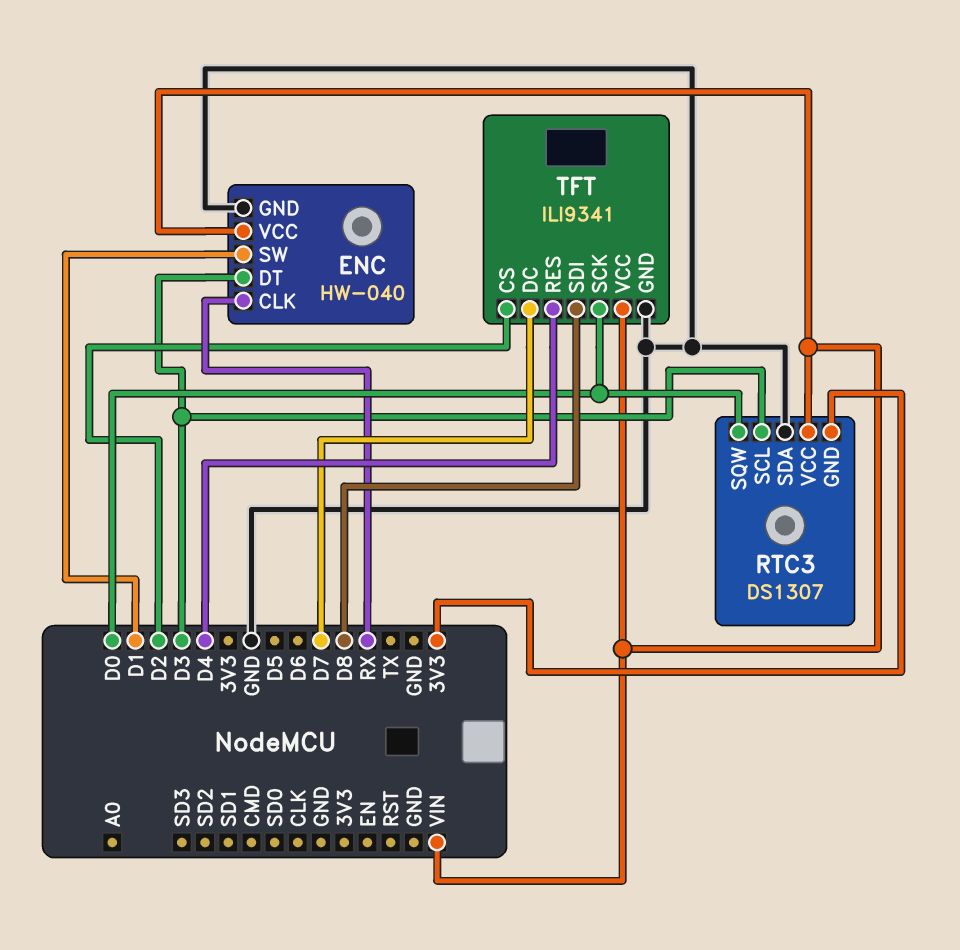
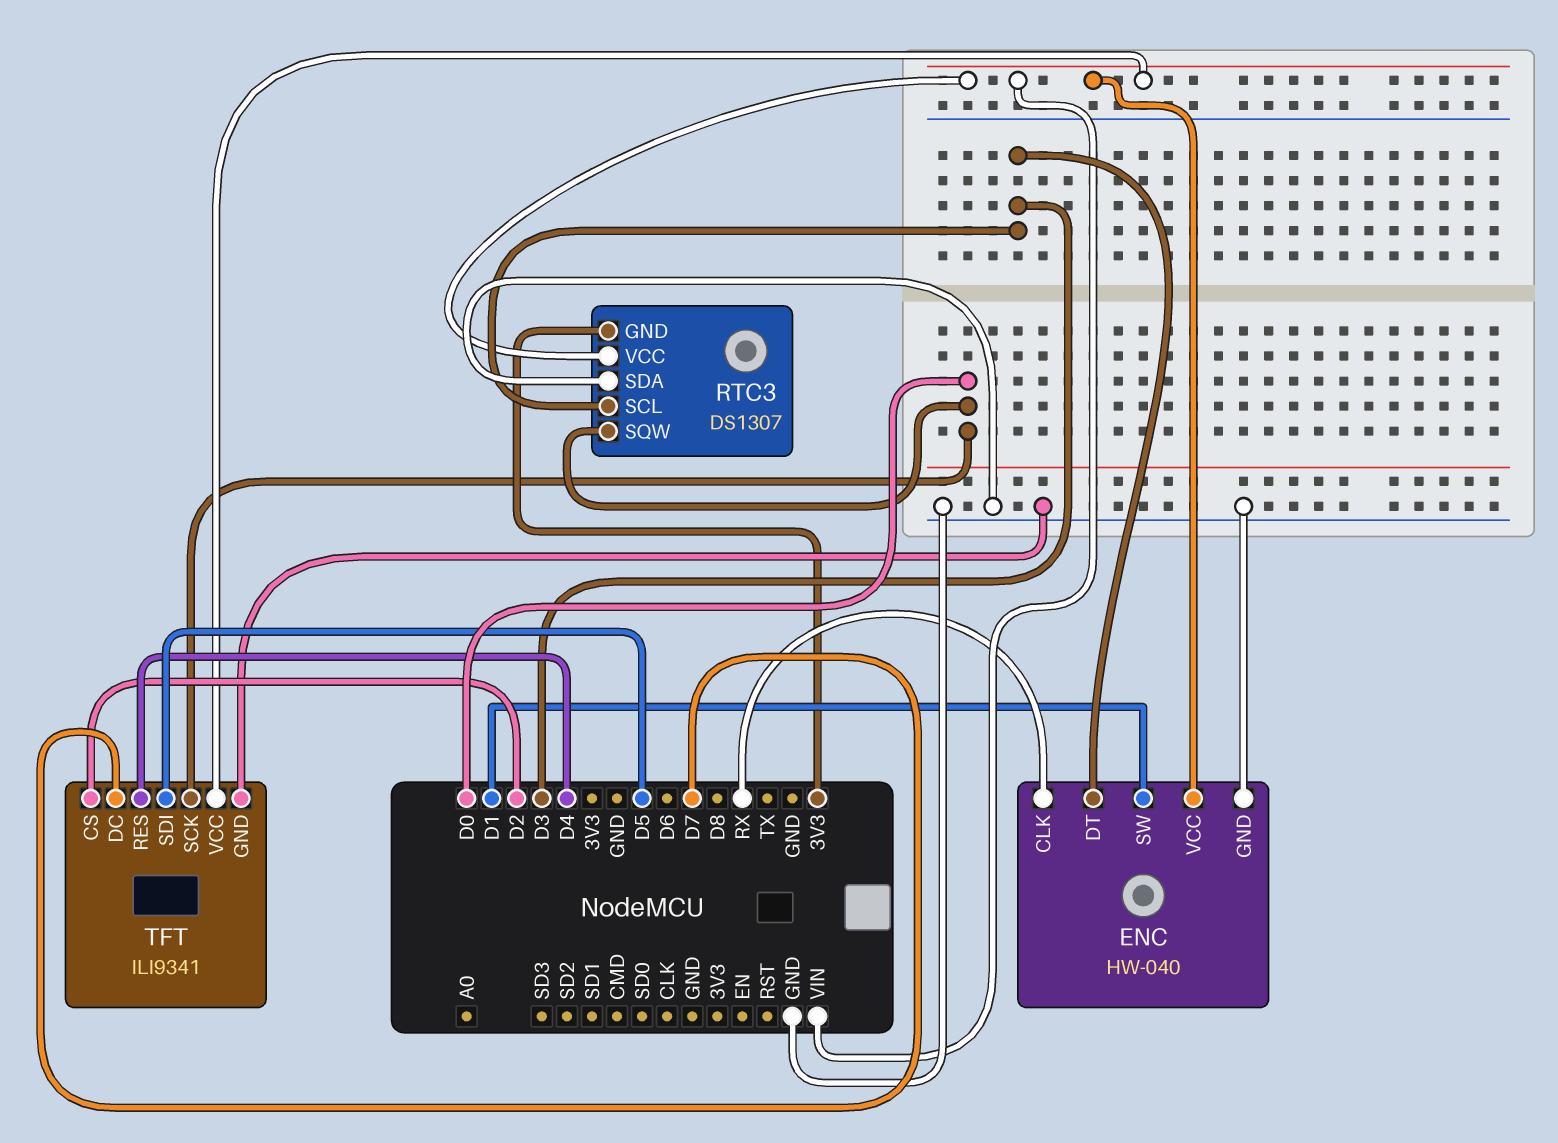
TFT pin SDI: D8 -> D5

